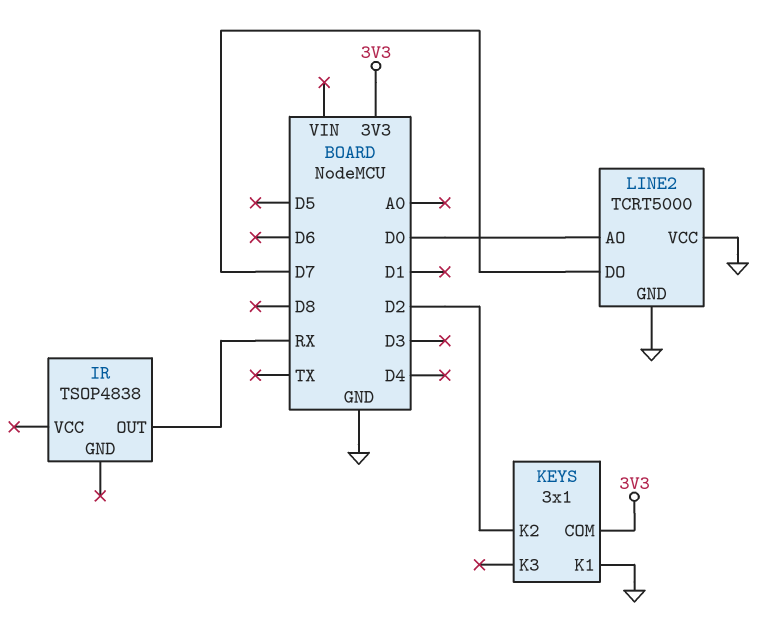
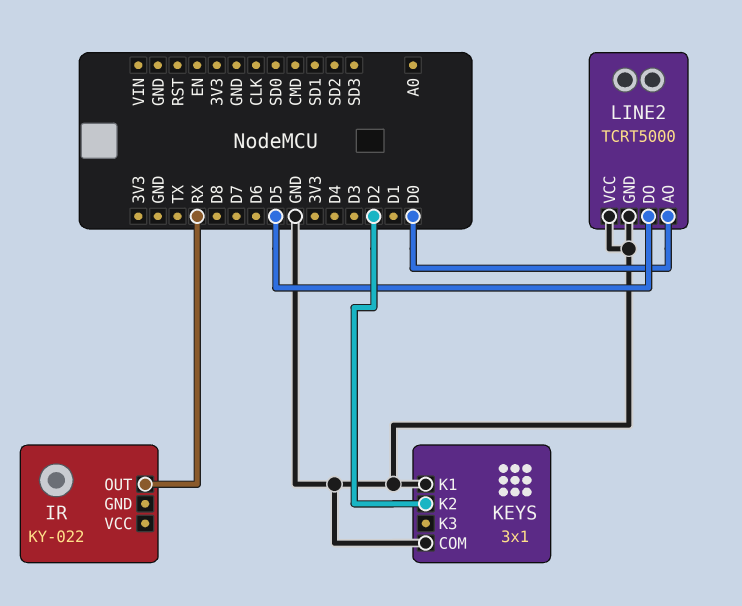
IR: TSOP4838 -> KY-022
KEYS pin COM: 3V3 -> GND
LINE2 pin DO: D7 -> D5

